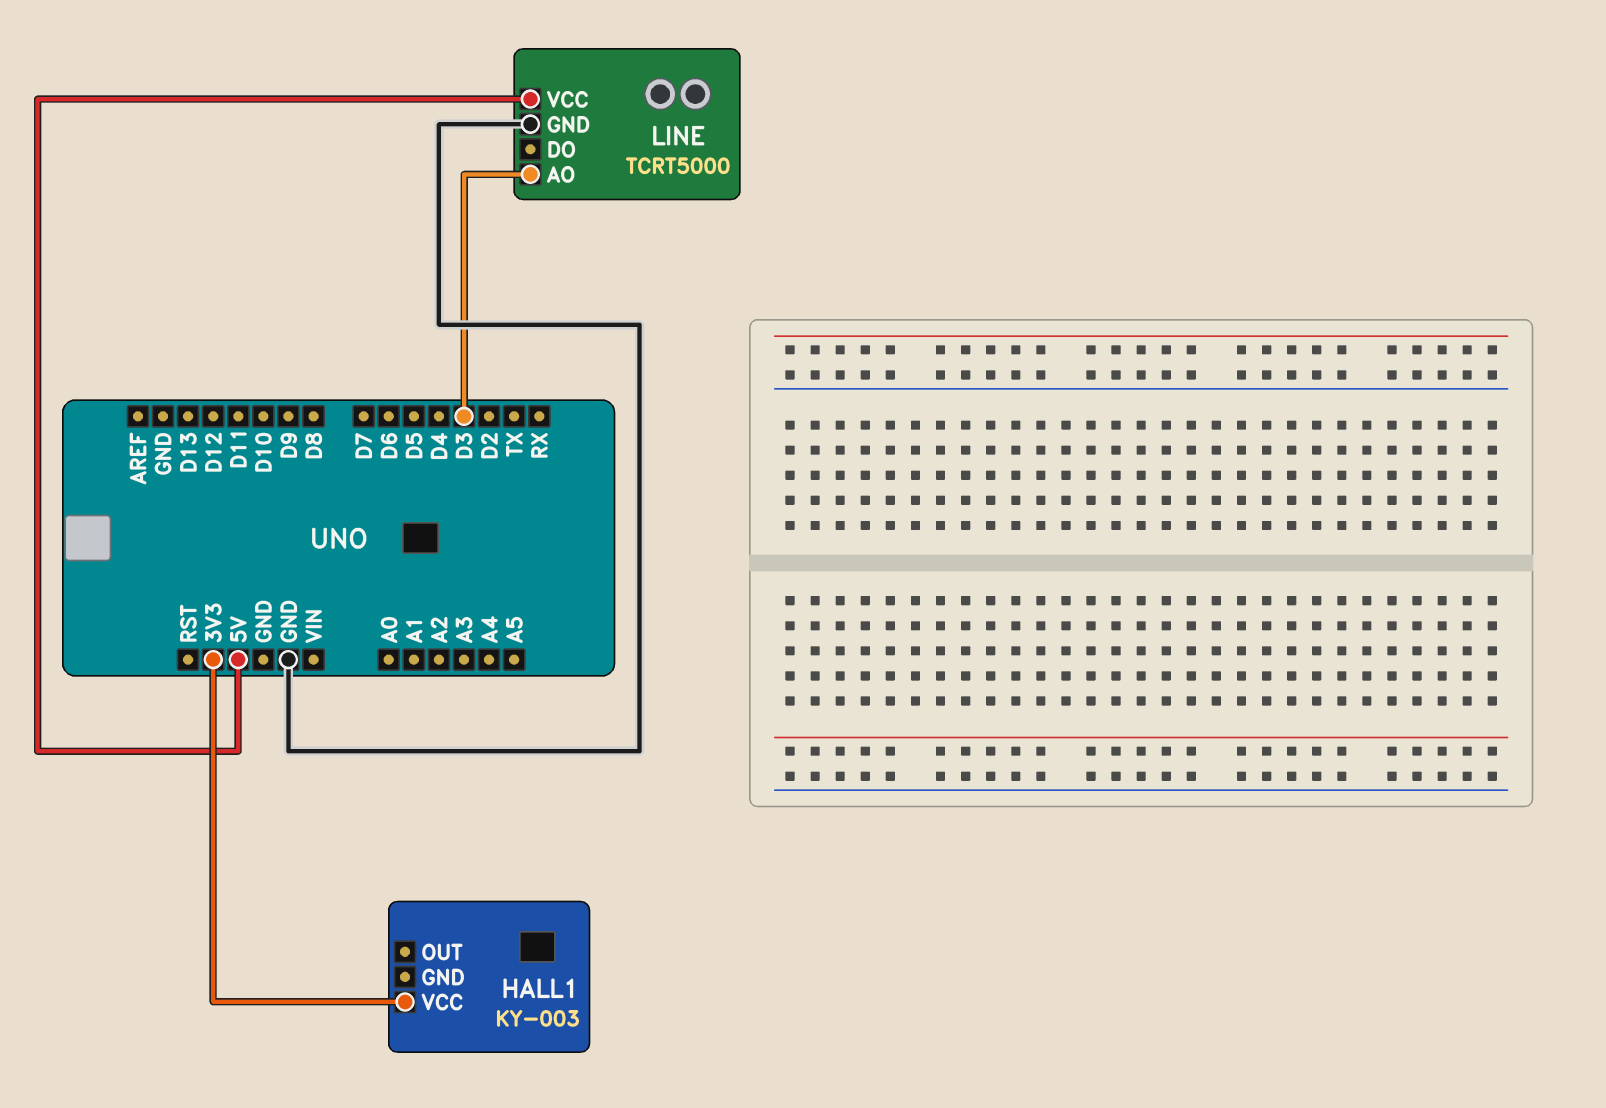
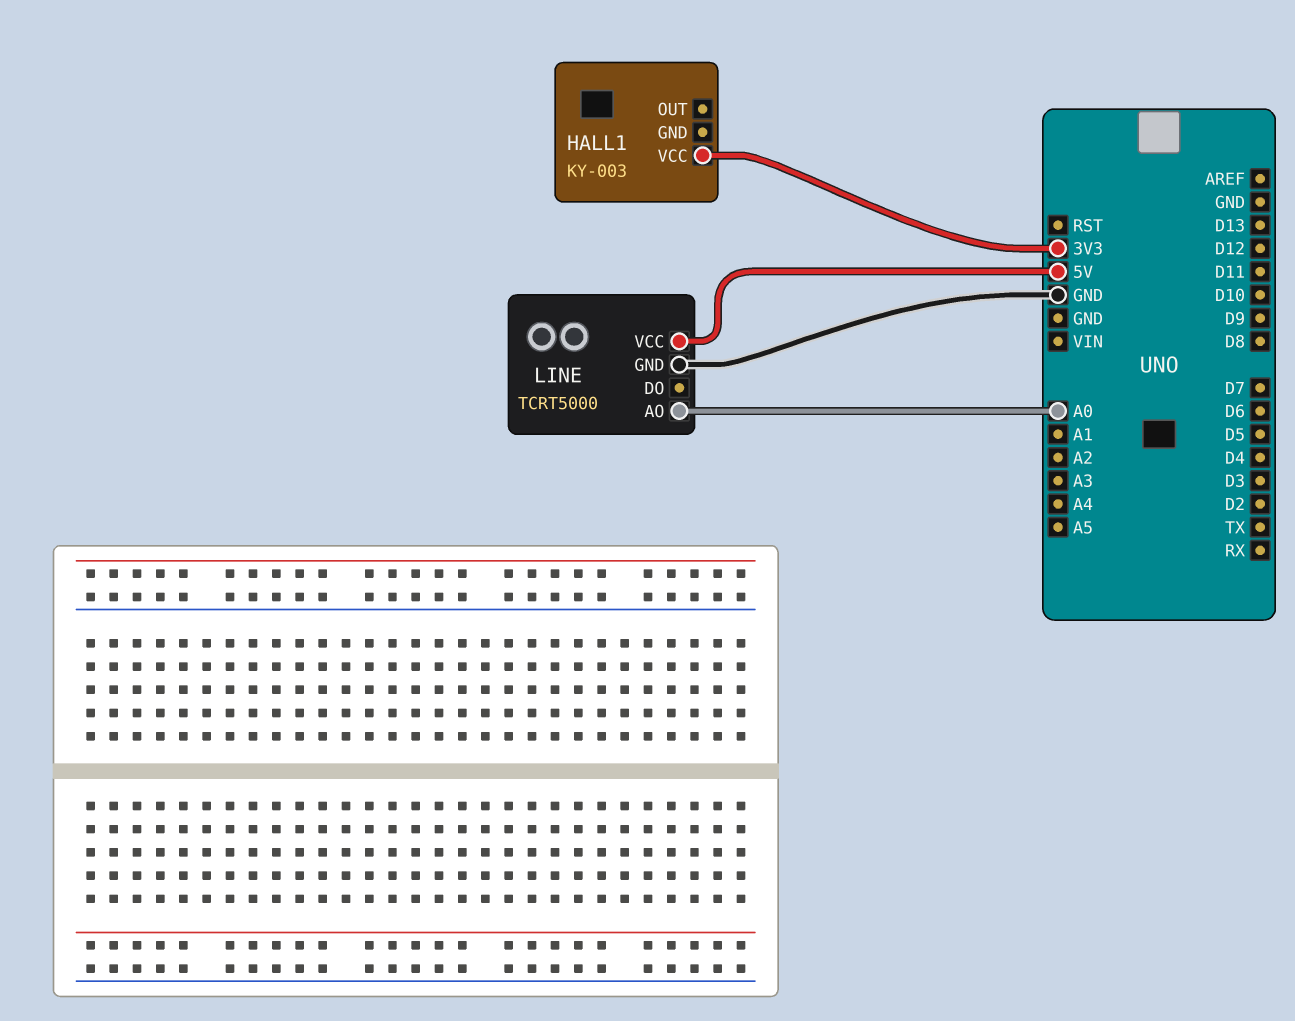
LINE pin AO: D3 -> A0

